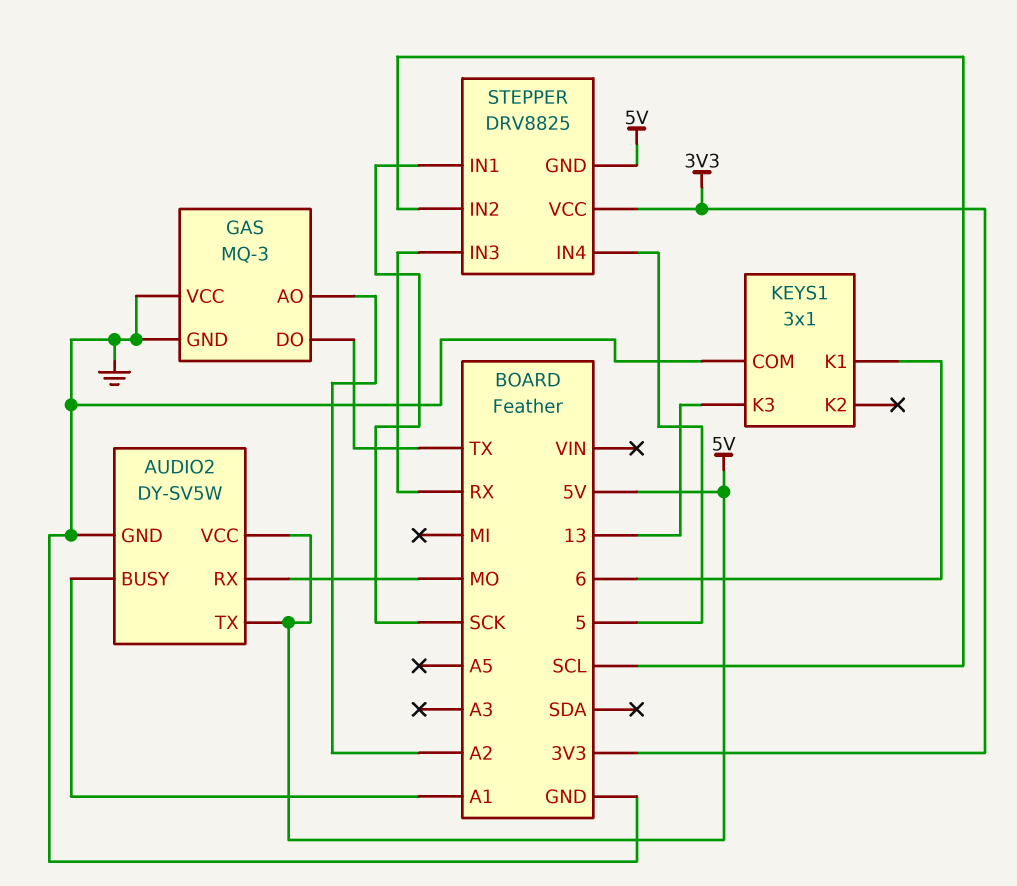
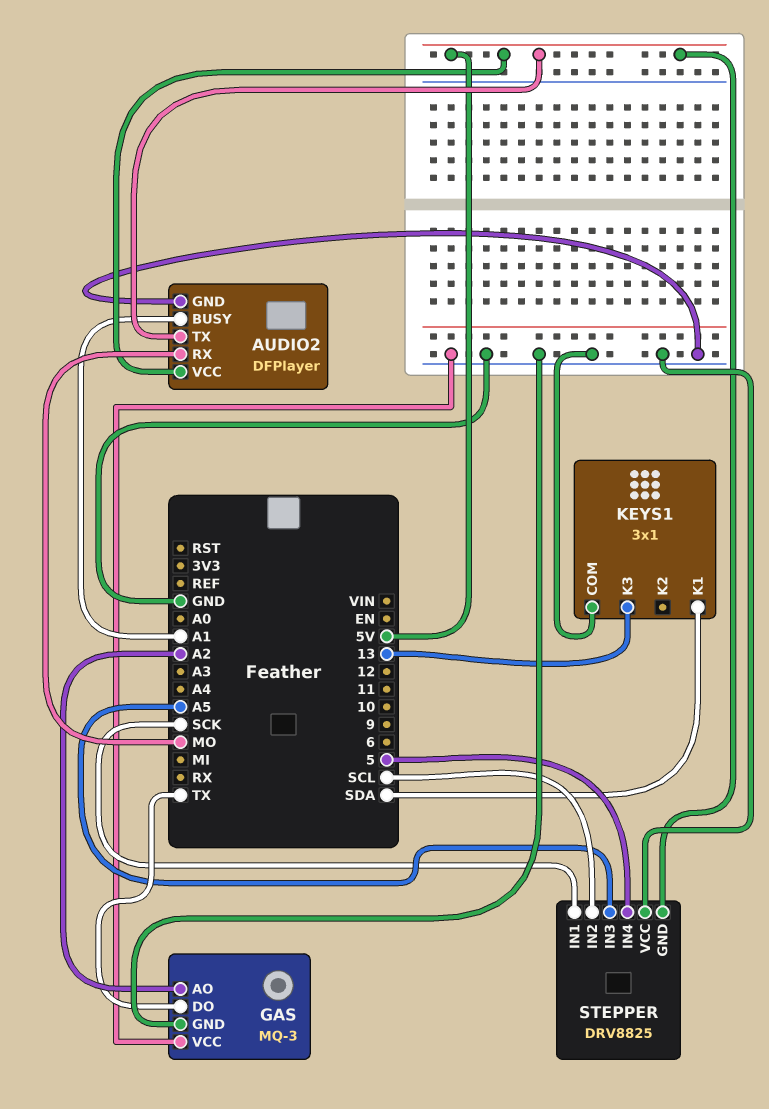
AUDIO2: DY-SV5W -> DFPlayer
KEYS1 pin K1: 6 -> SDA
STEPPER pin IN3: RX -> A5
STEPPER pin VCC: 3V3 -> GND

